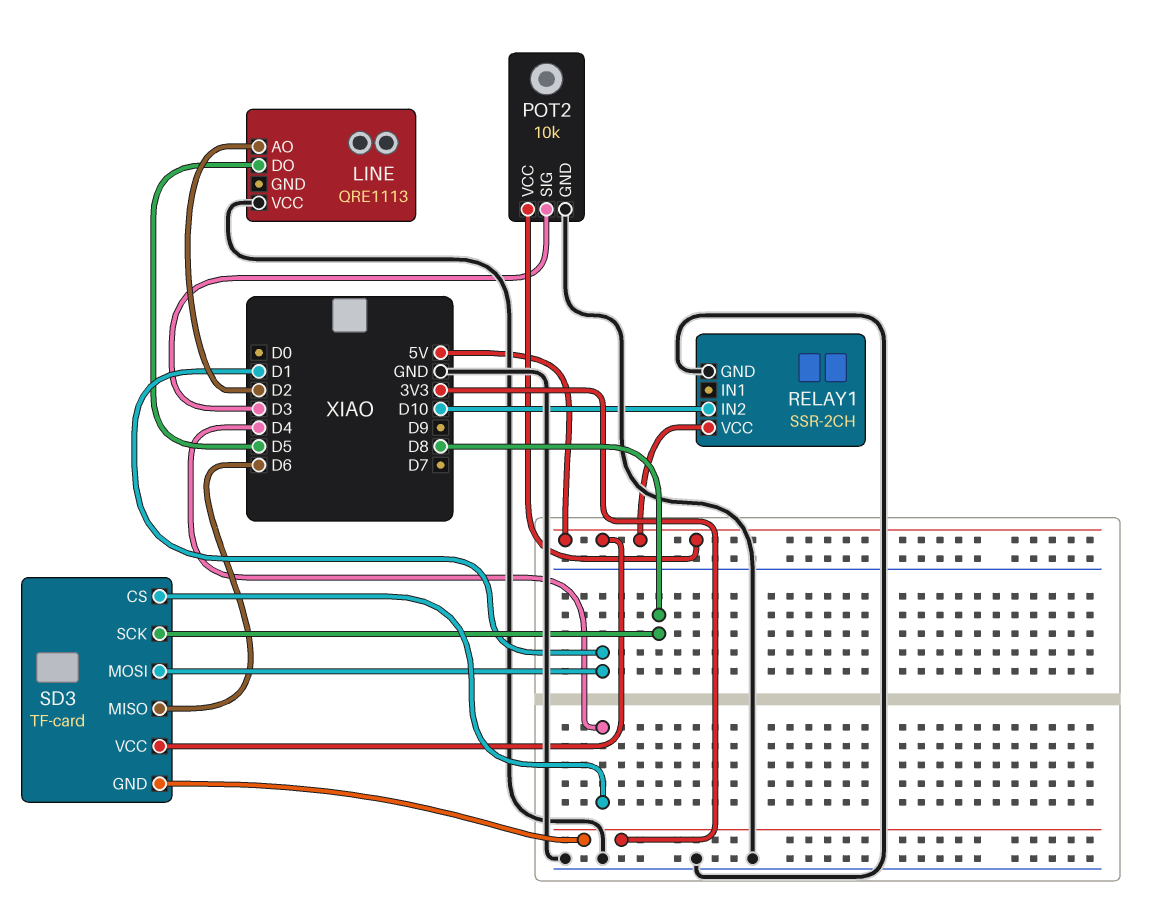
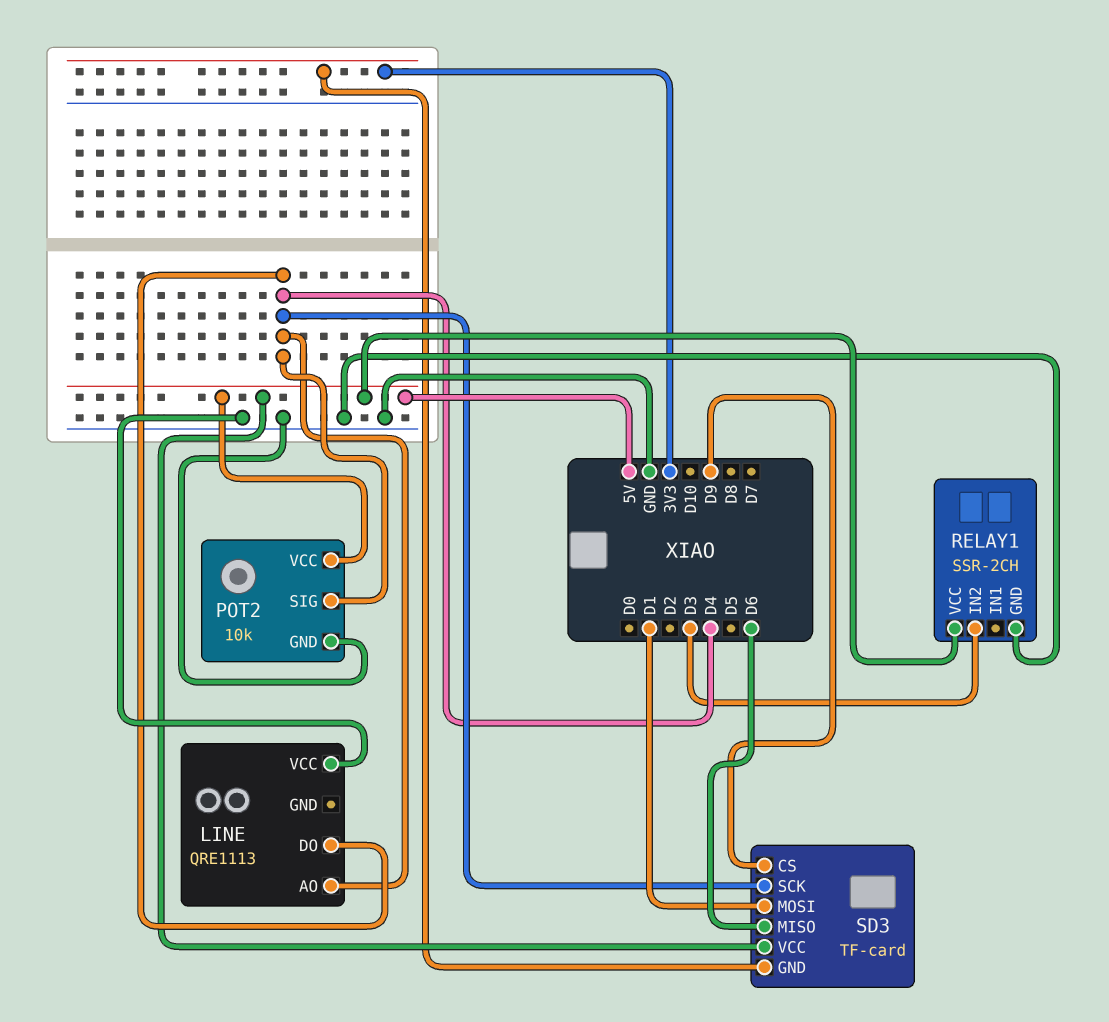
LINE pin AO: D2 -> D4
LINE pin DO: D5 -> D4
POT2 pin SIG: D3 -> D4
RELAY1 pin IN2: D10 -> D3
SD3 pin CS: D4 -> D9
SD3 pin SCK: D8 -> D4

